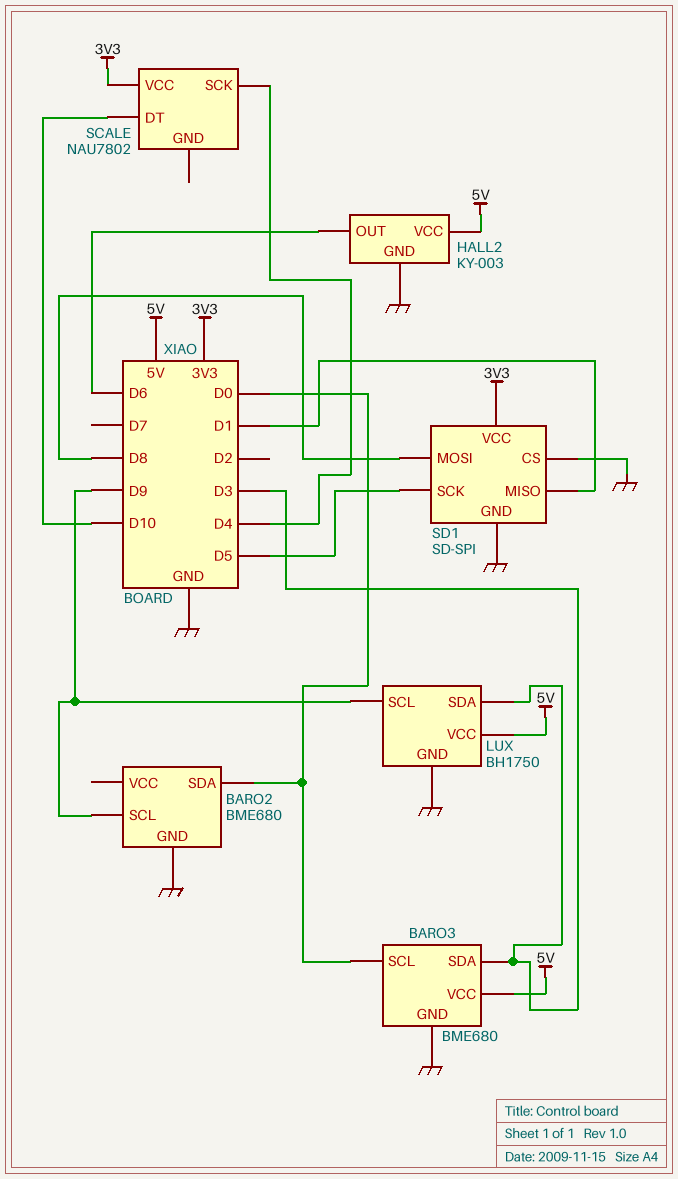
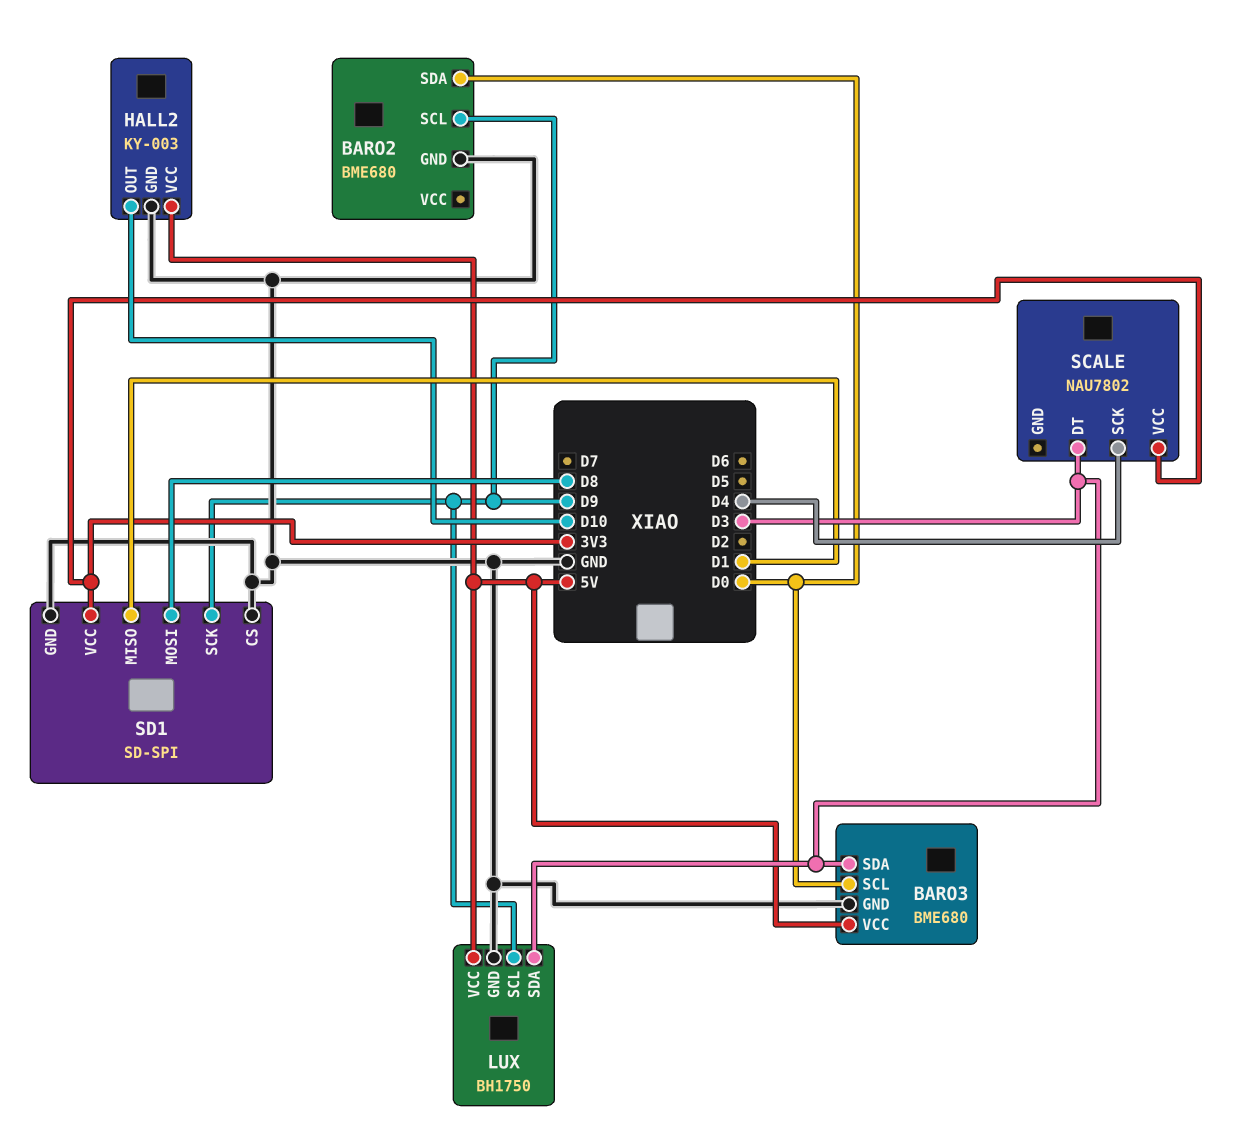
HALL2 pin OUT: D6 -> D10
SCALE pin DT: D10 -> D3
SD1 pin SCK: D5 -> D9

